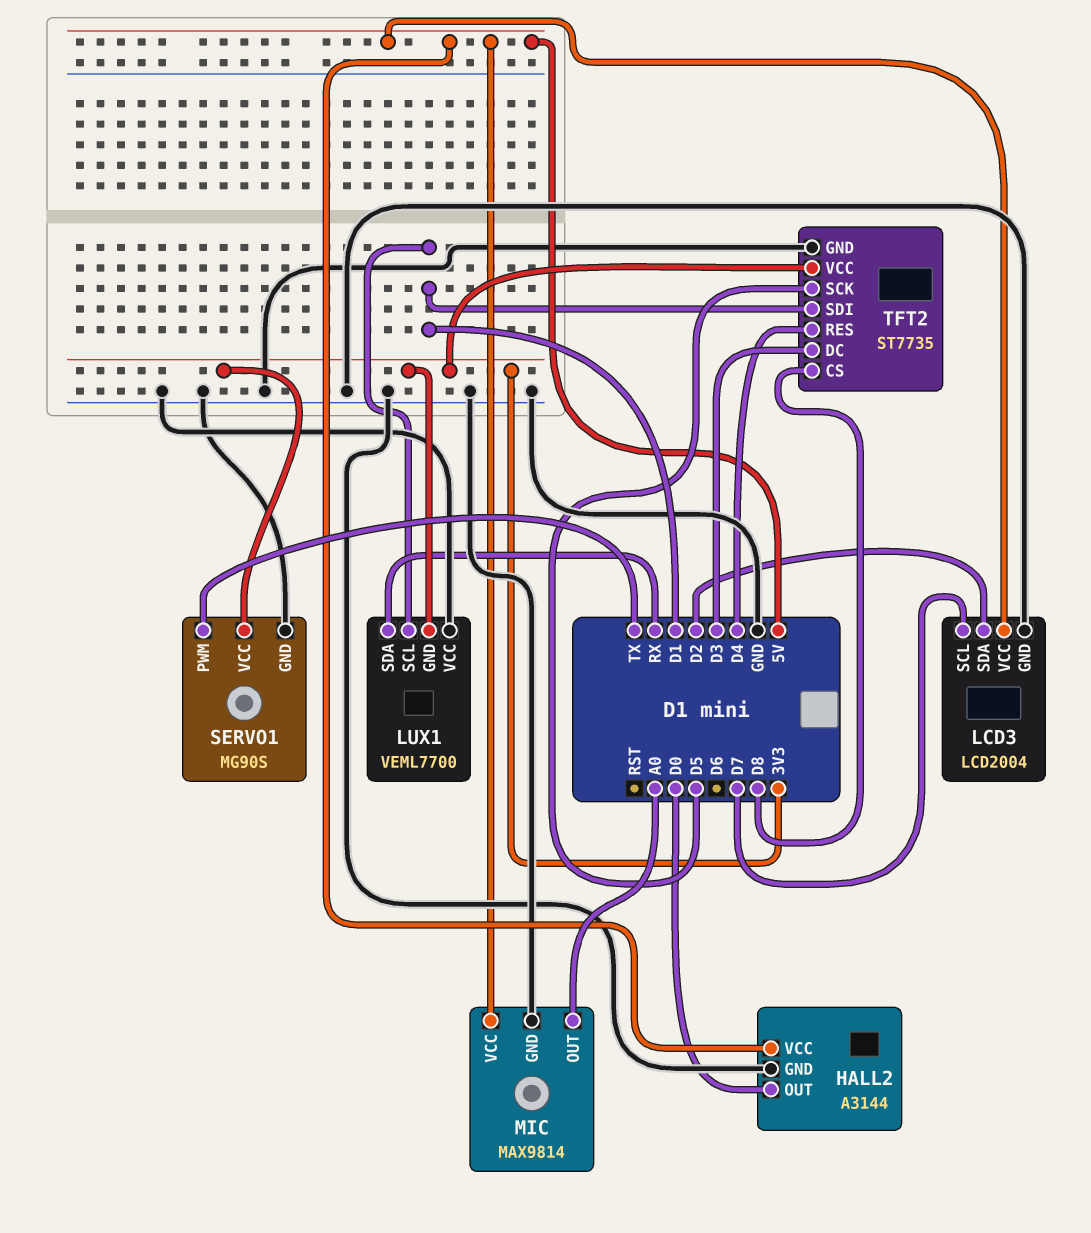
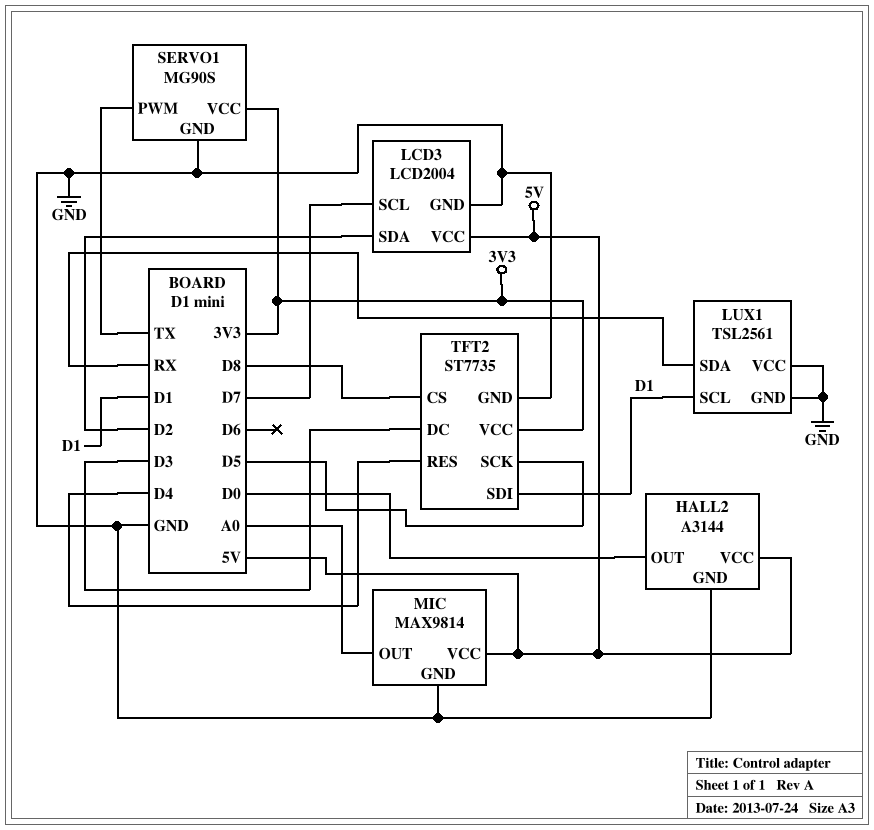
LUX1: VEML7700 -> TSL2561
LUX1 pin GND: 3V3 -> GND

